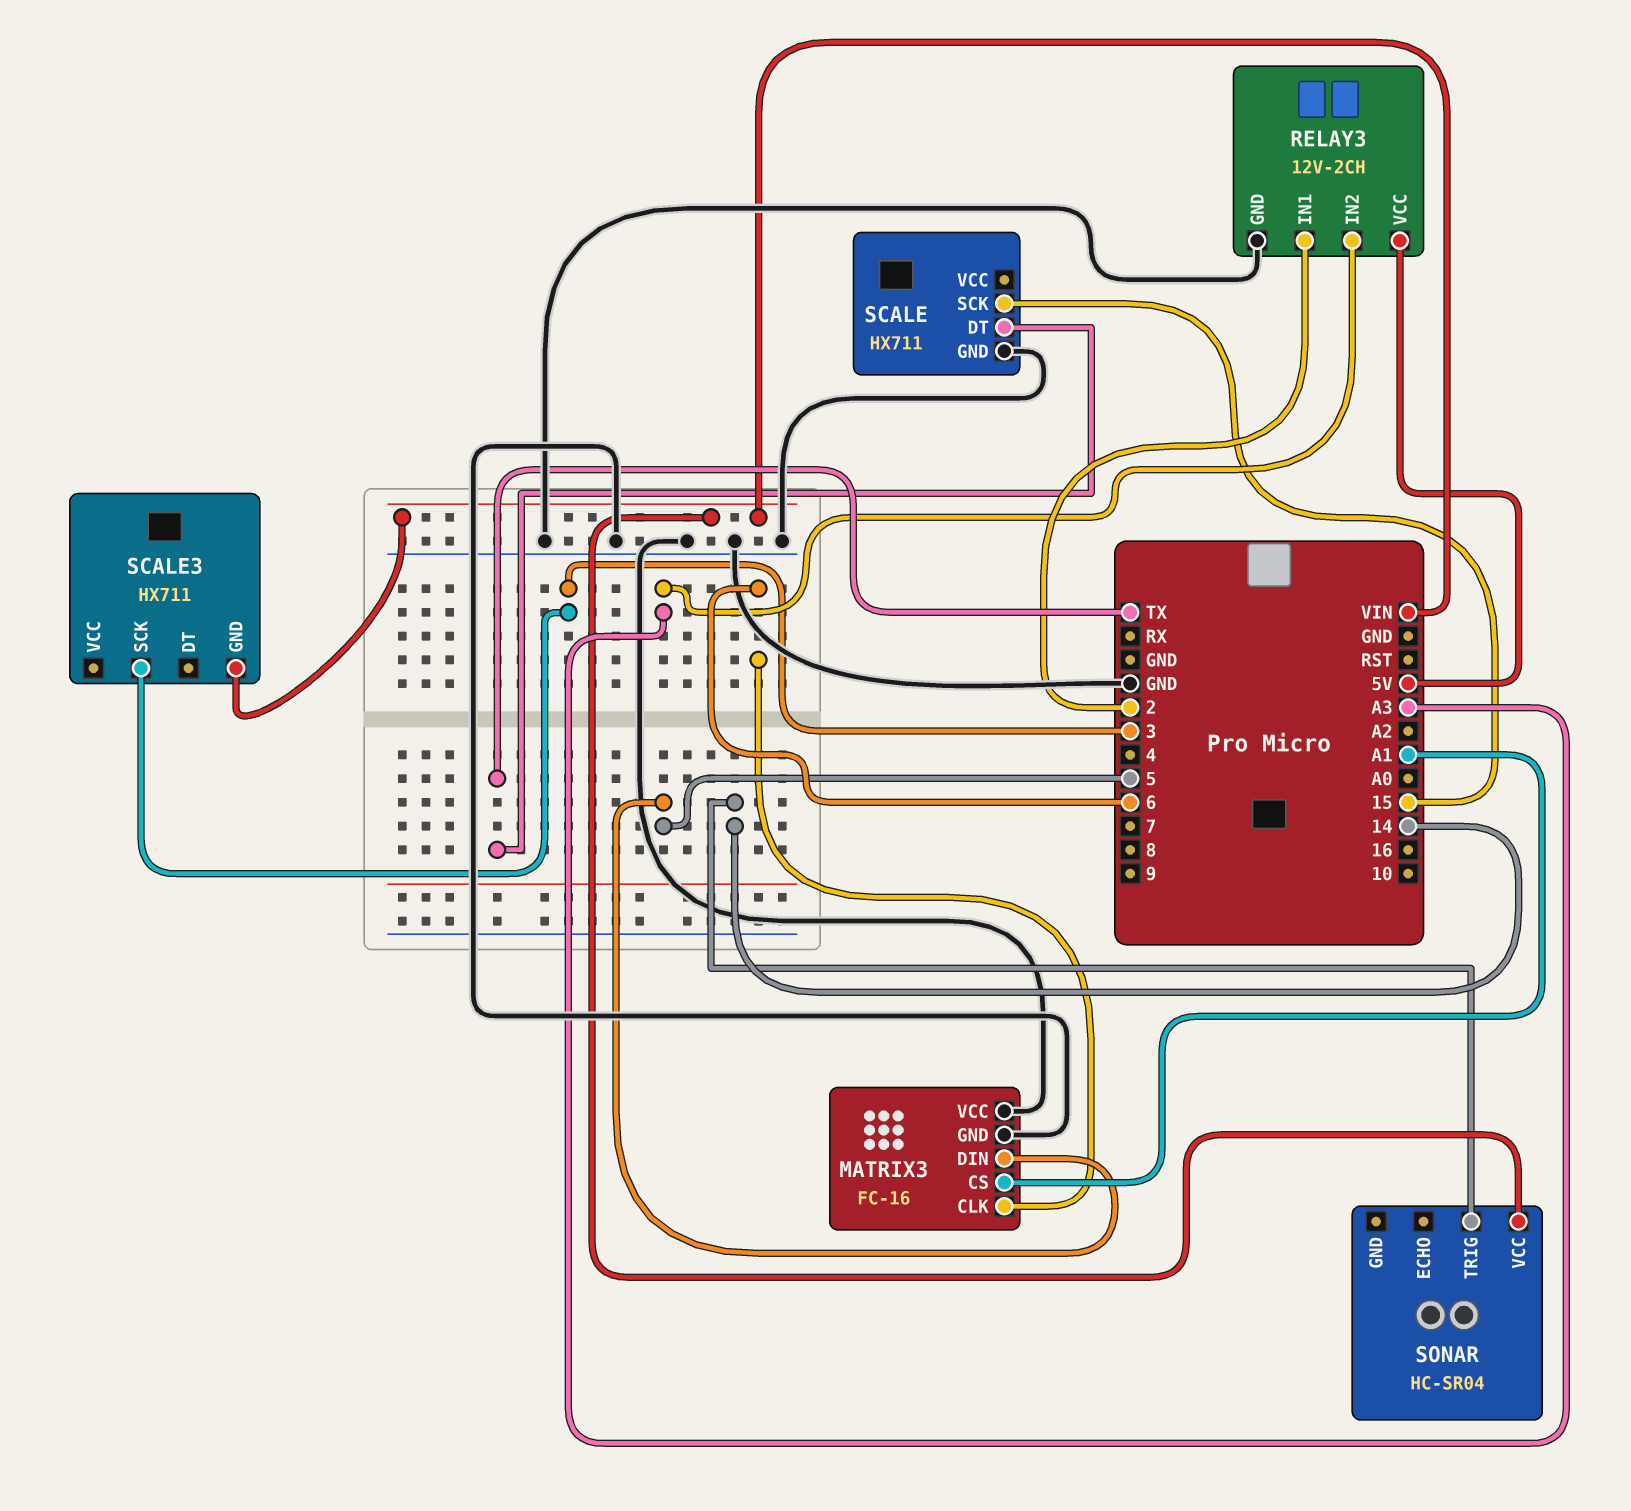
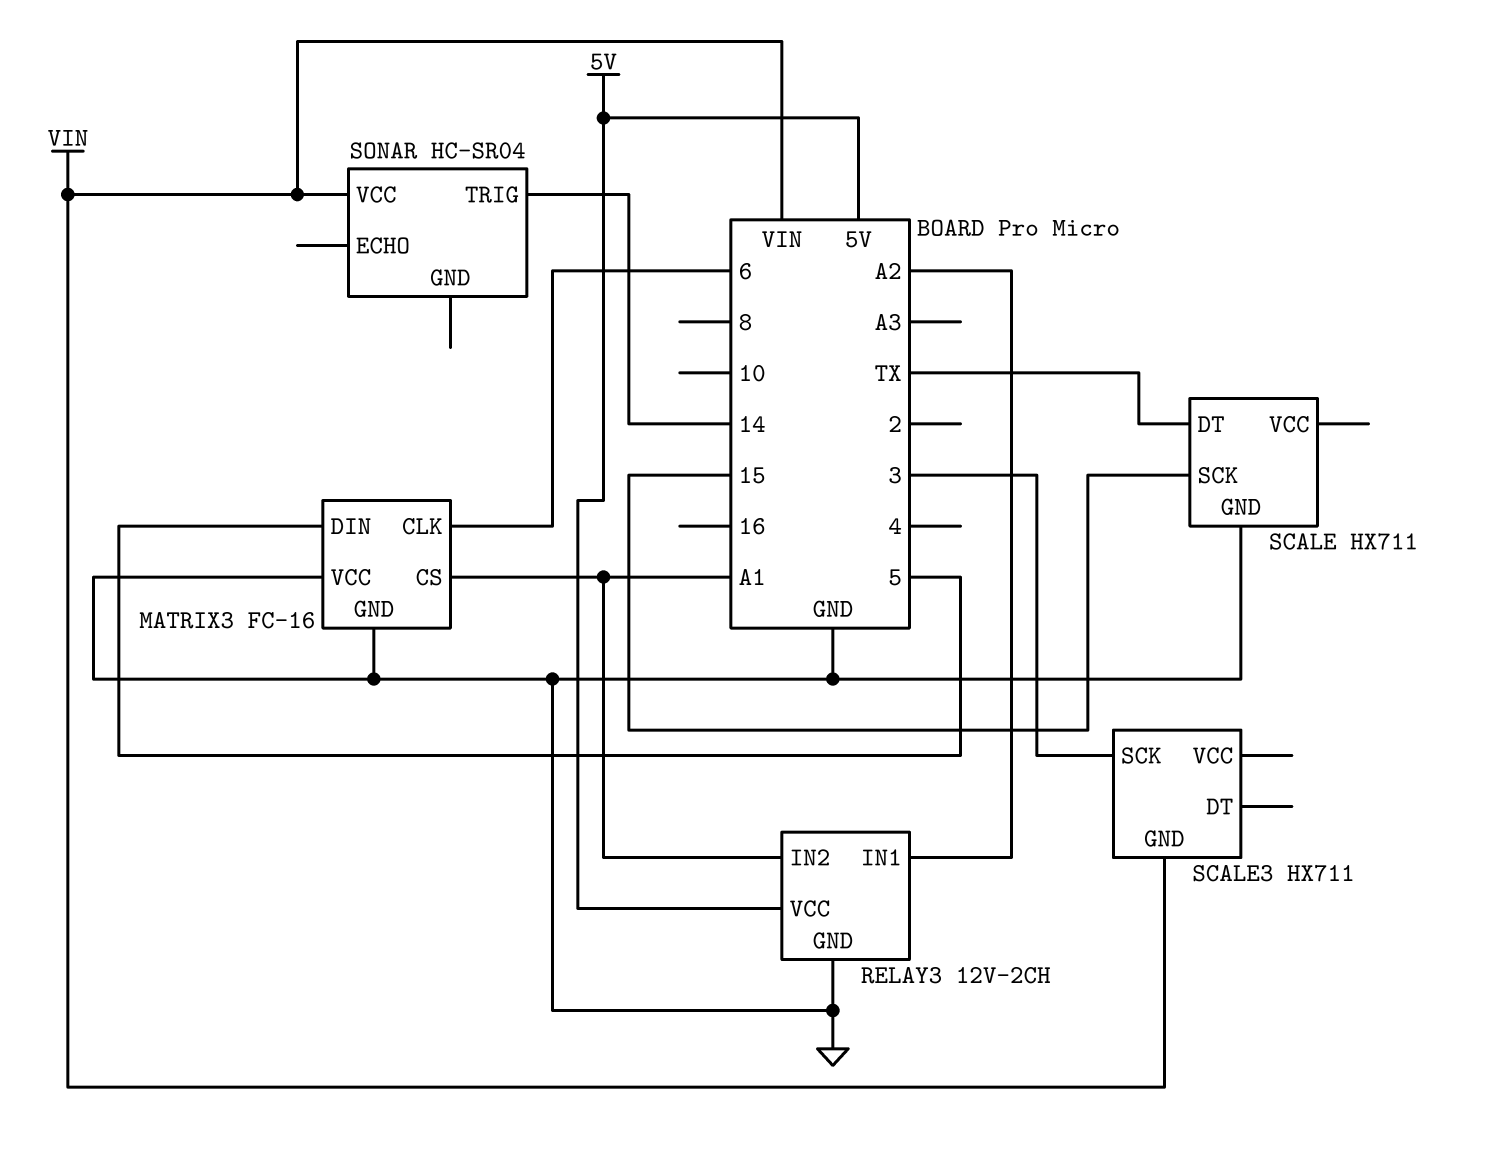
RELAY3 pin IN1: 2 -> A2
RELAY3 pin IN2: A3 -> A1

